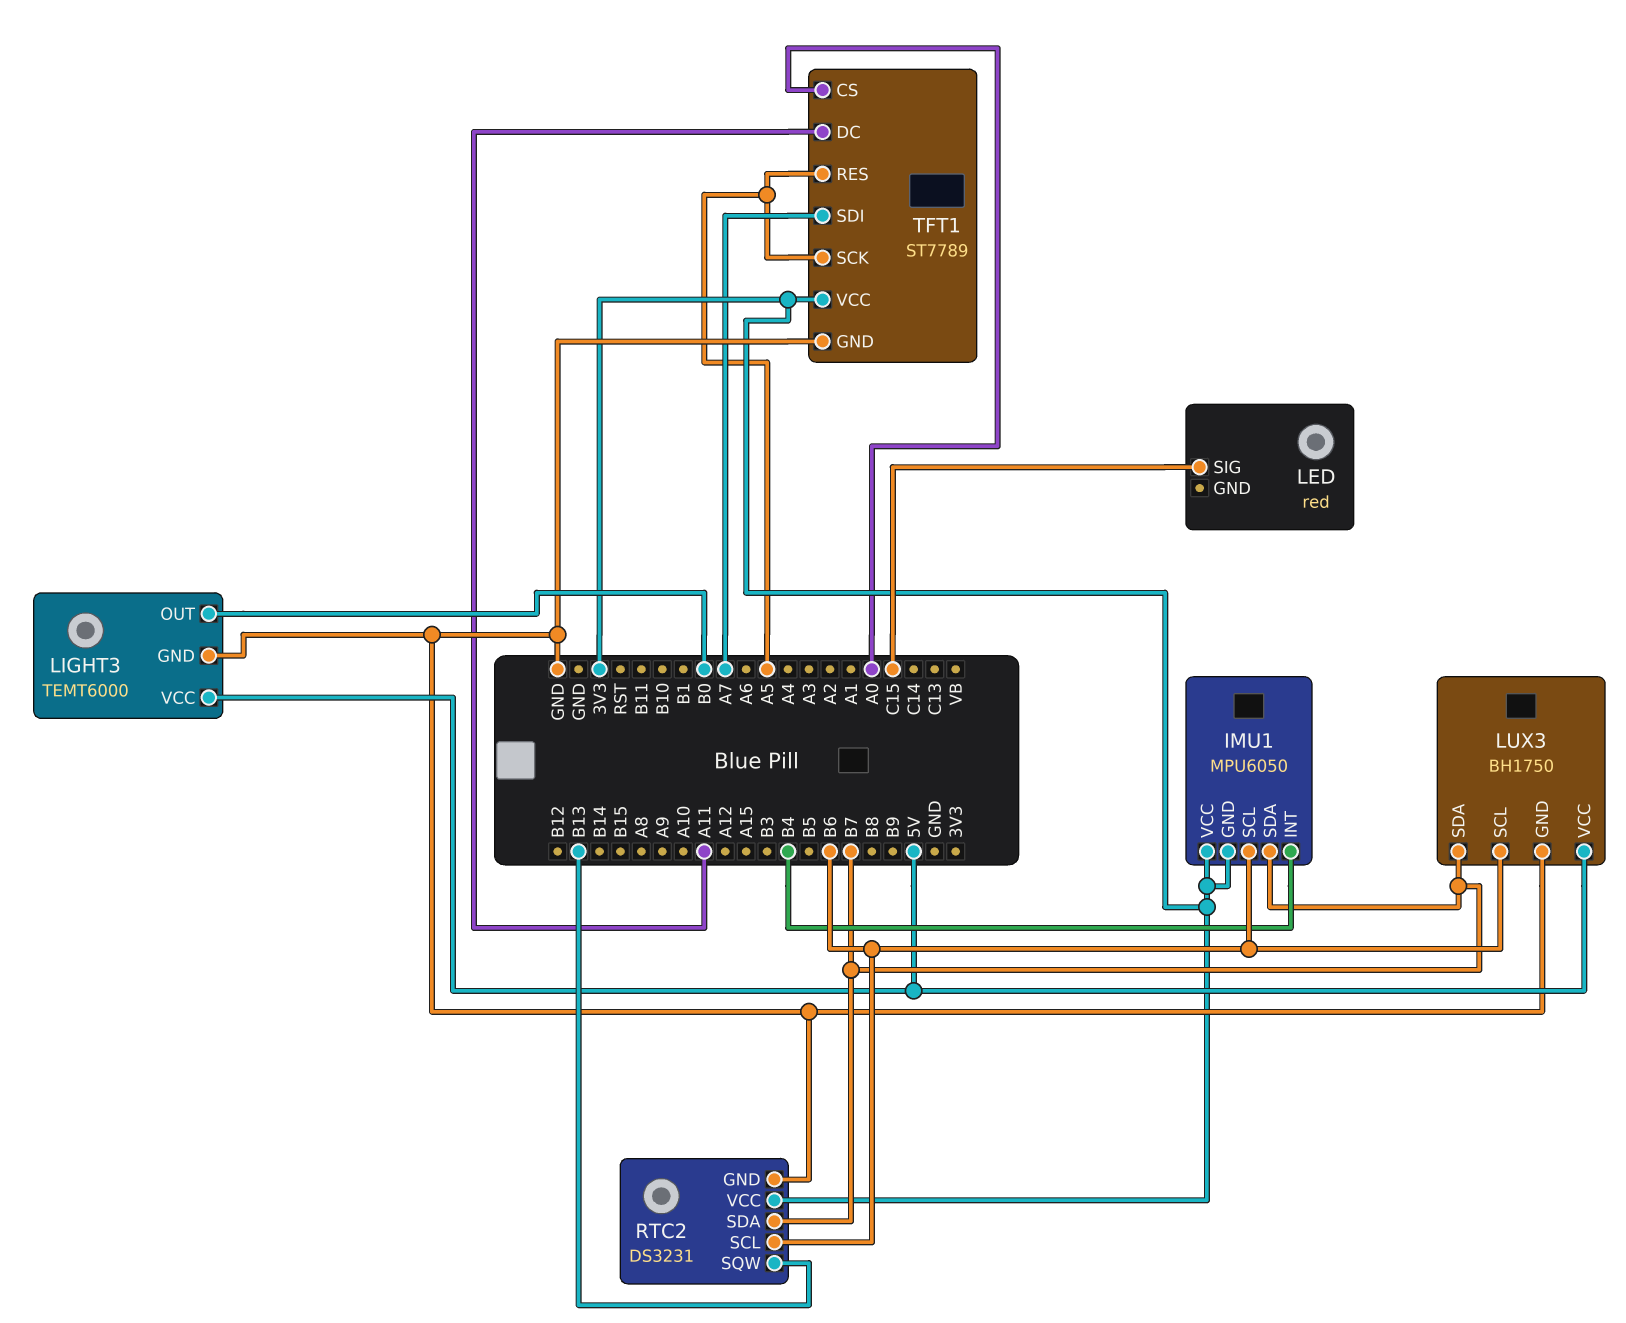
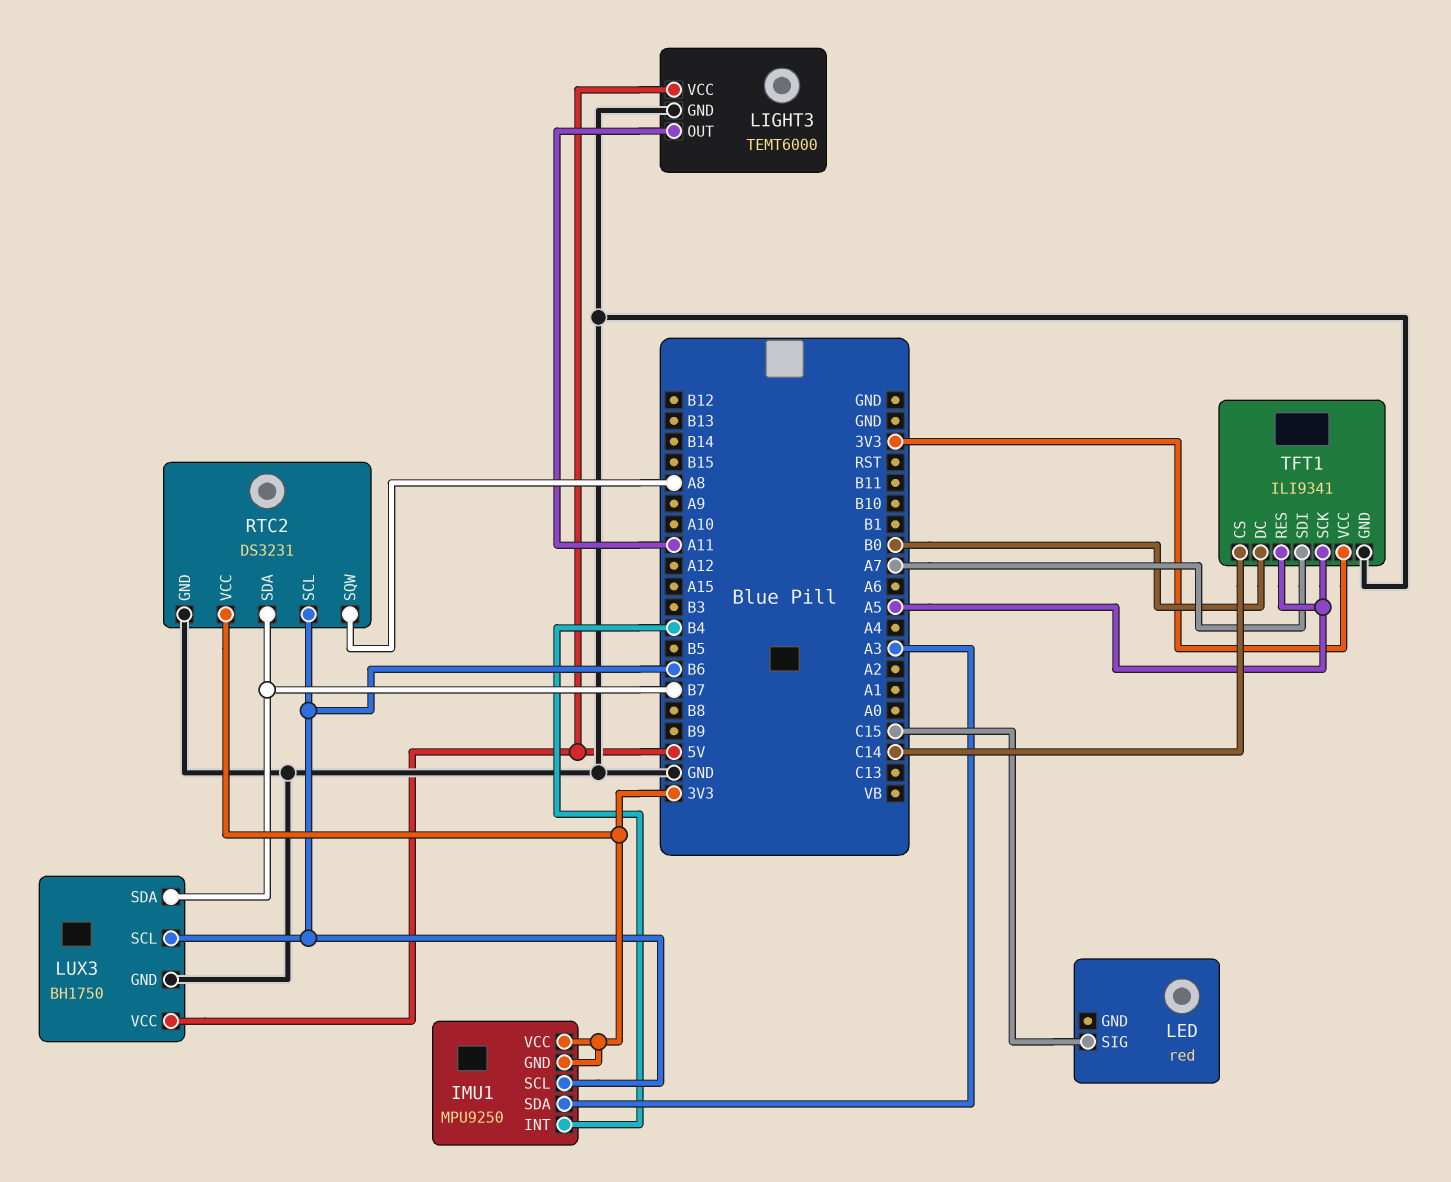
IMU1: MPU6050 -> MPU9250
IMU1 pin SDA: B7 -> A3
LIGHT3 pin OUT: B0 -> A11
RTC2 pin SQW: B13 -> A8
TFT1: ST7789 -> ILI9341
TFT1 pin CS: A0 -> C14
TFT1 pin DC: A11 -> B0

